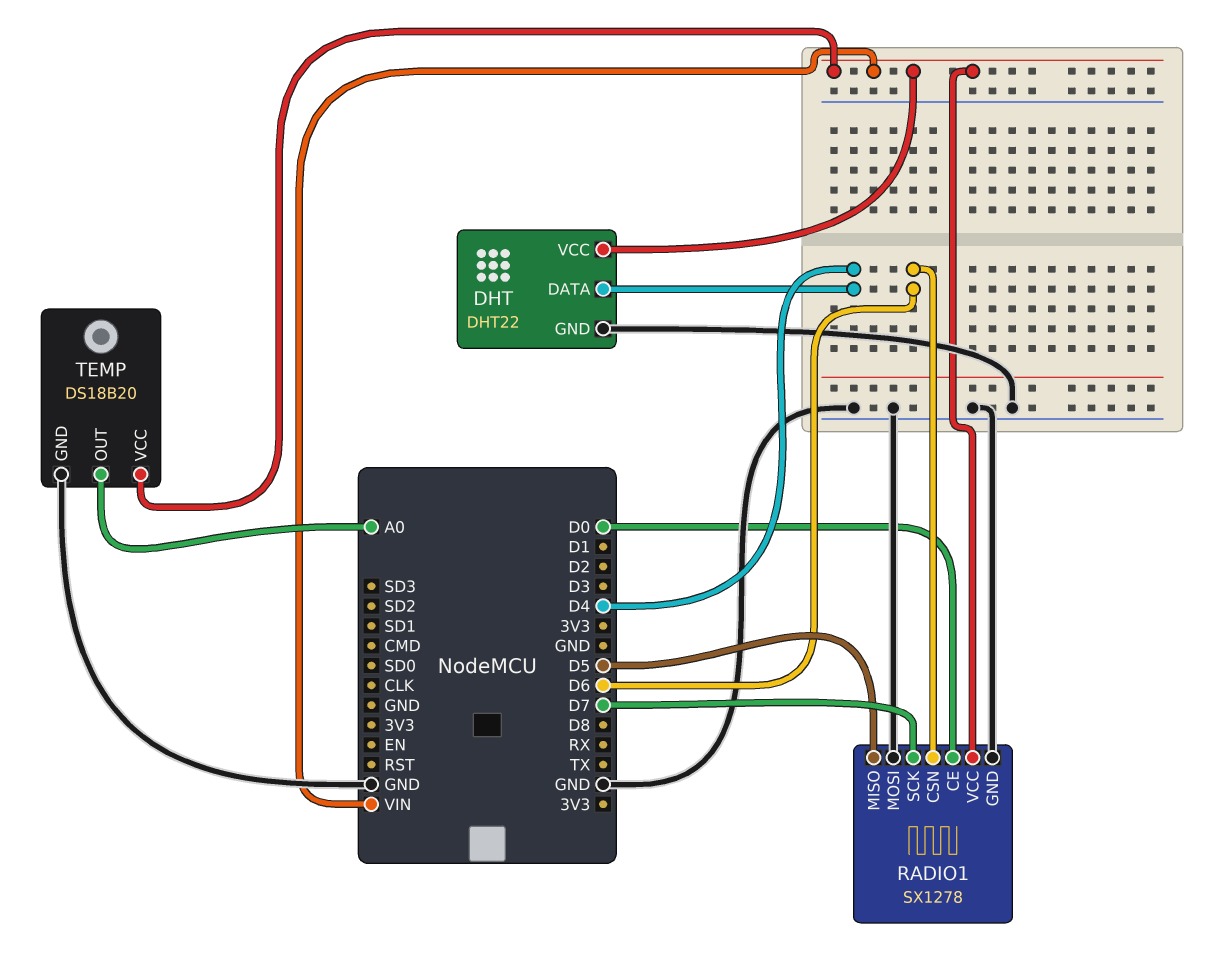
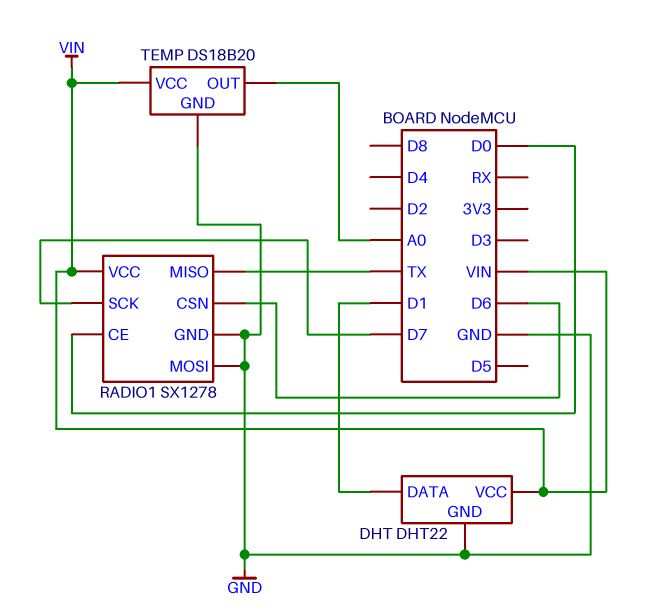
DHT pin DATA: D4 -> D1
RADIO1 pin MISO: D5 -> TX

